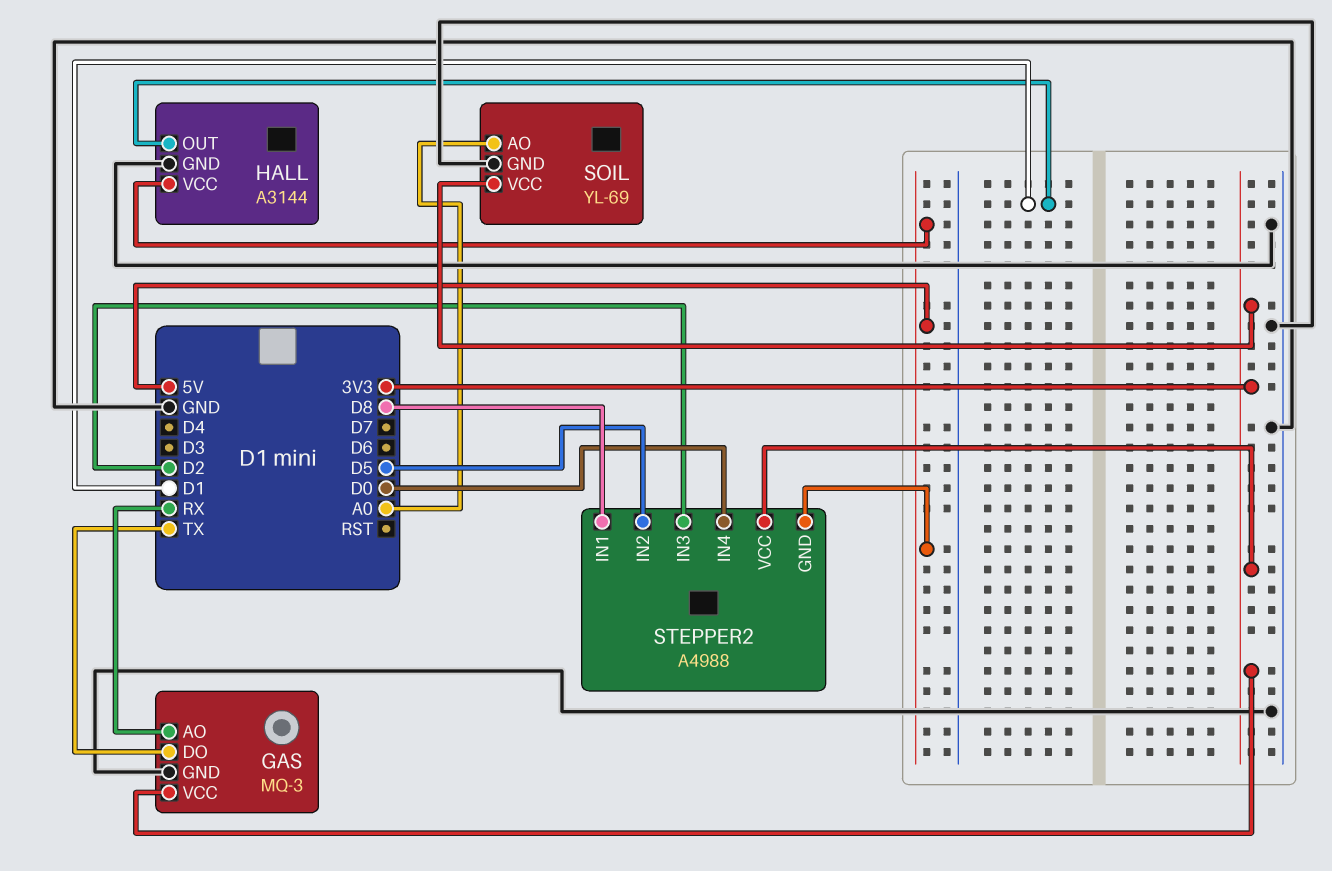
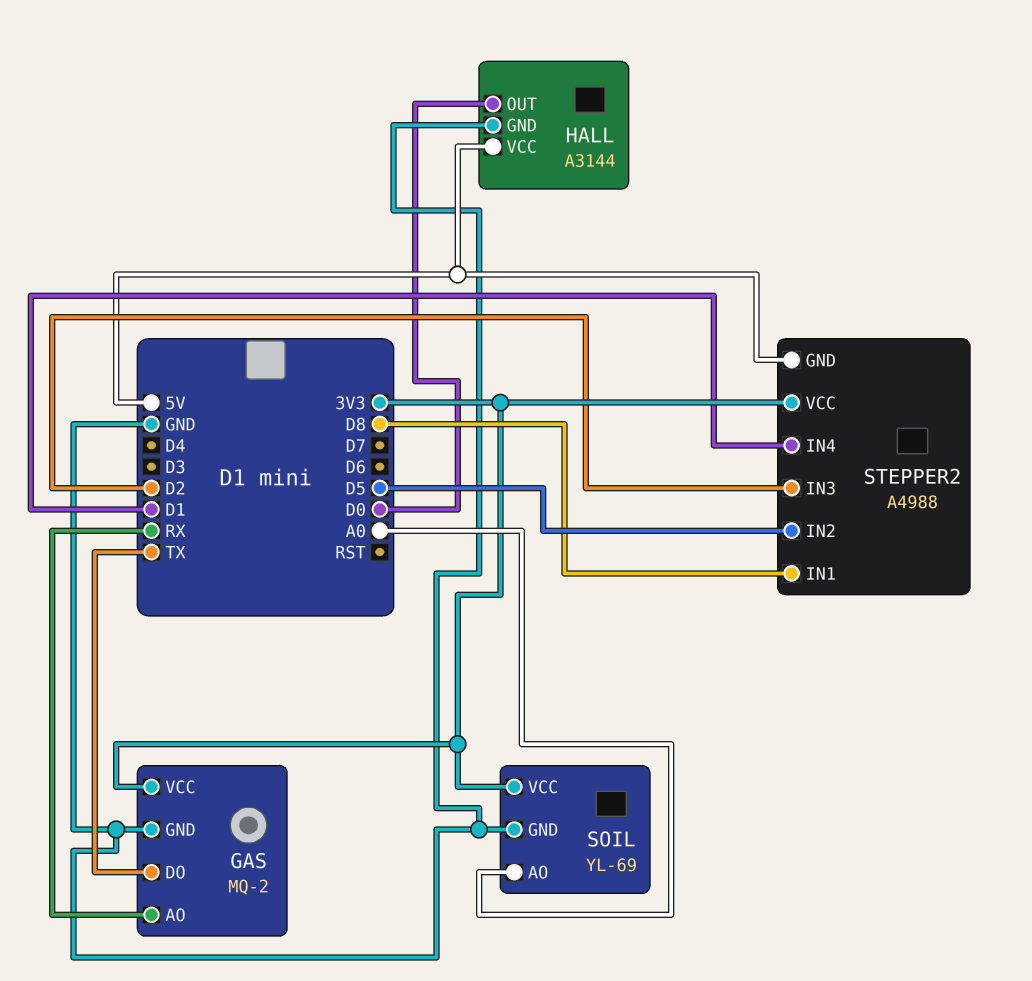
GAS: MQ-3 -> MQ-2
HALL pin OUT: D1 -> D0
STEPPER2 pin IN4: D0 -> D1

